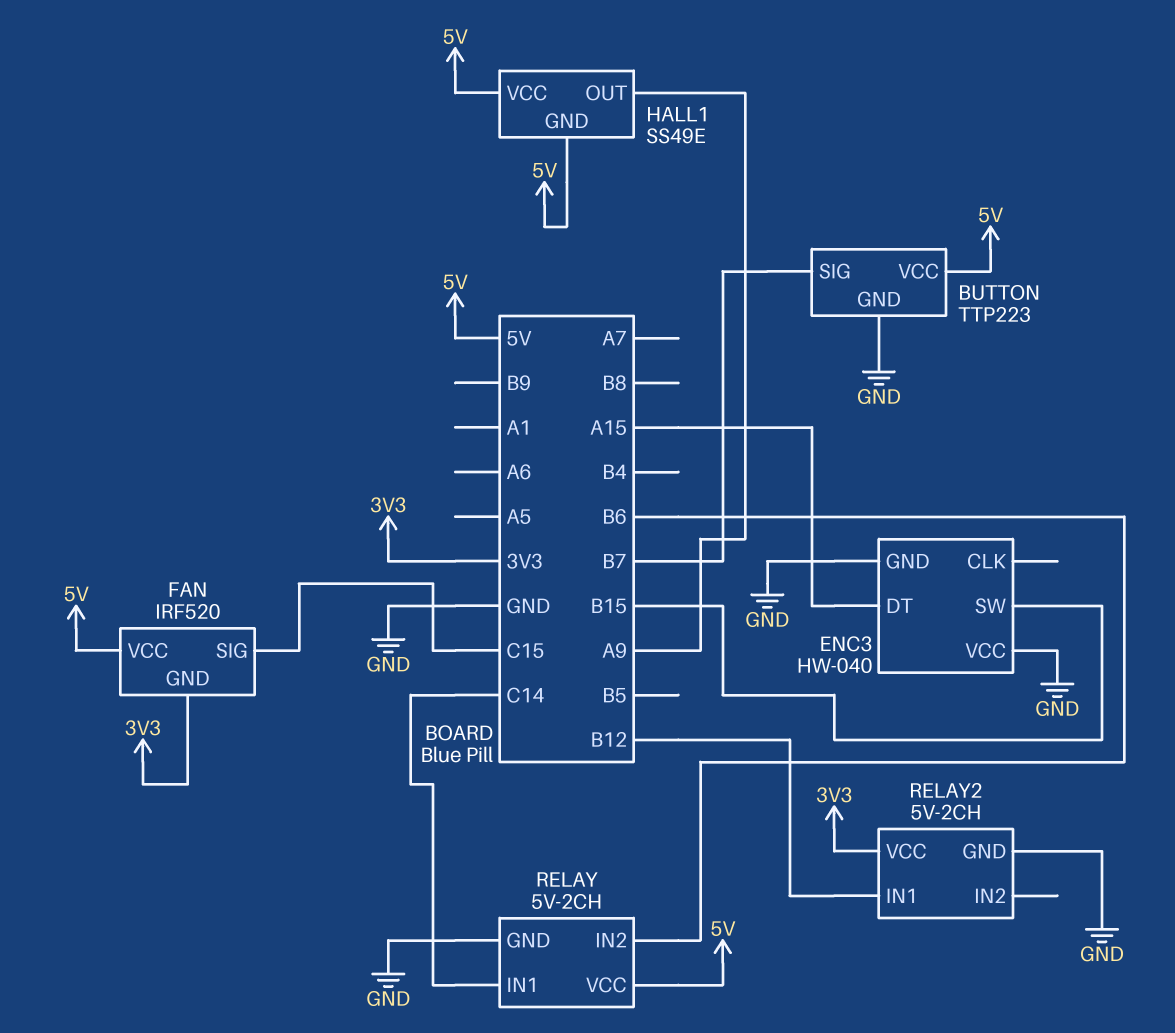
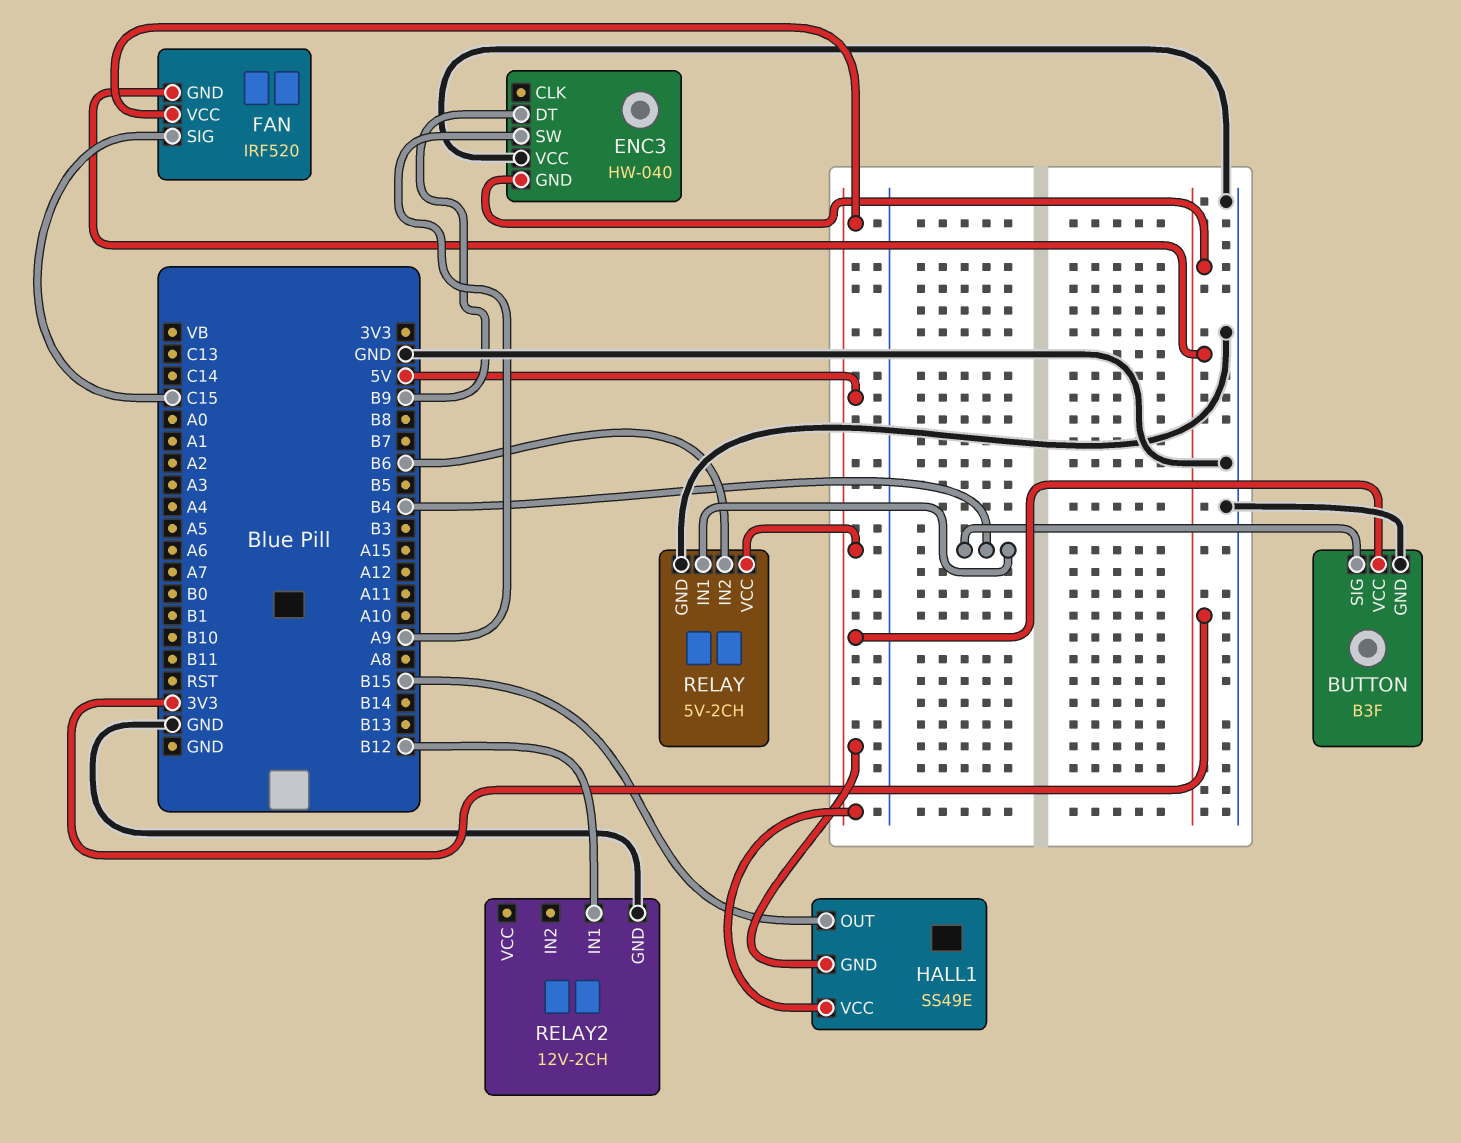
BUTTON: TTP223 -> B3F
BUTTON pin SIG: B7 -> B4
ENC3 pin DT: A15 -> B9
ENC3 pin GND: GND -> 3V3
ENC3 pin SW: B15 -> A9
HALL1 pin OUT: A9 -> B15
RELAY pin IN1: C14 -> B4
RELAY2: 5V-2CH -> 12V-2CH
RELAY2 pin VCC: 3V3 -> none

